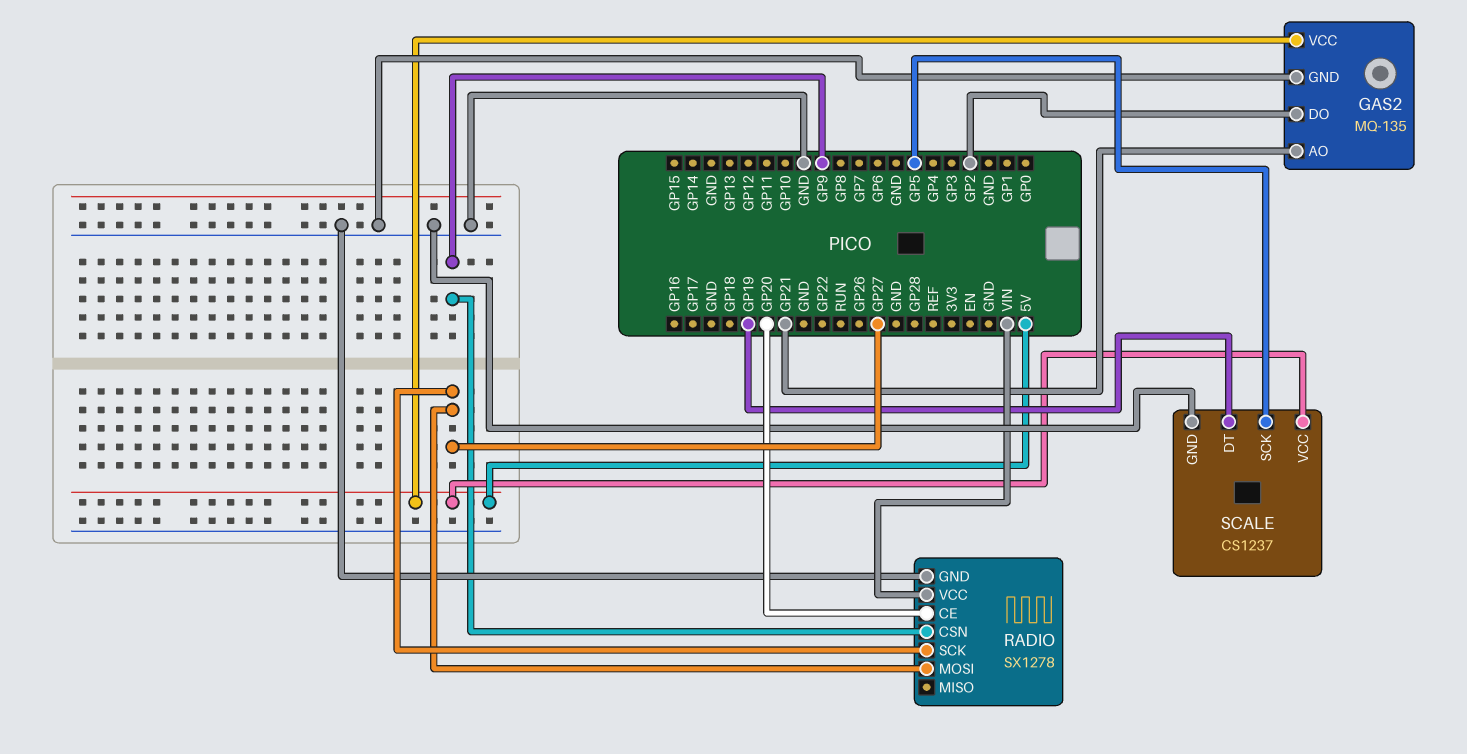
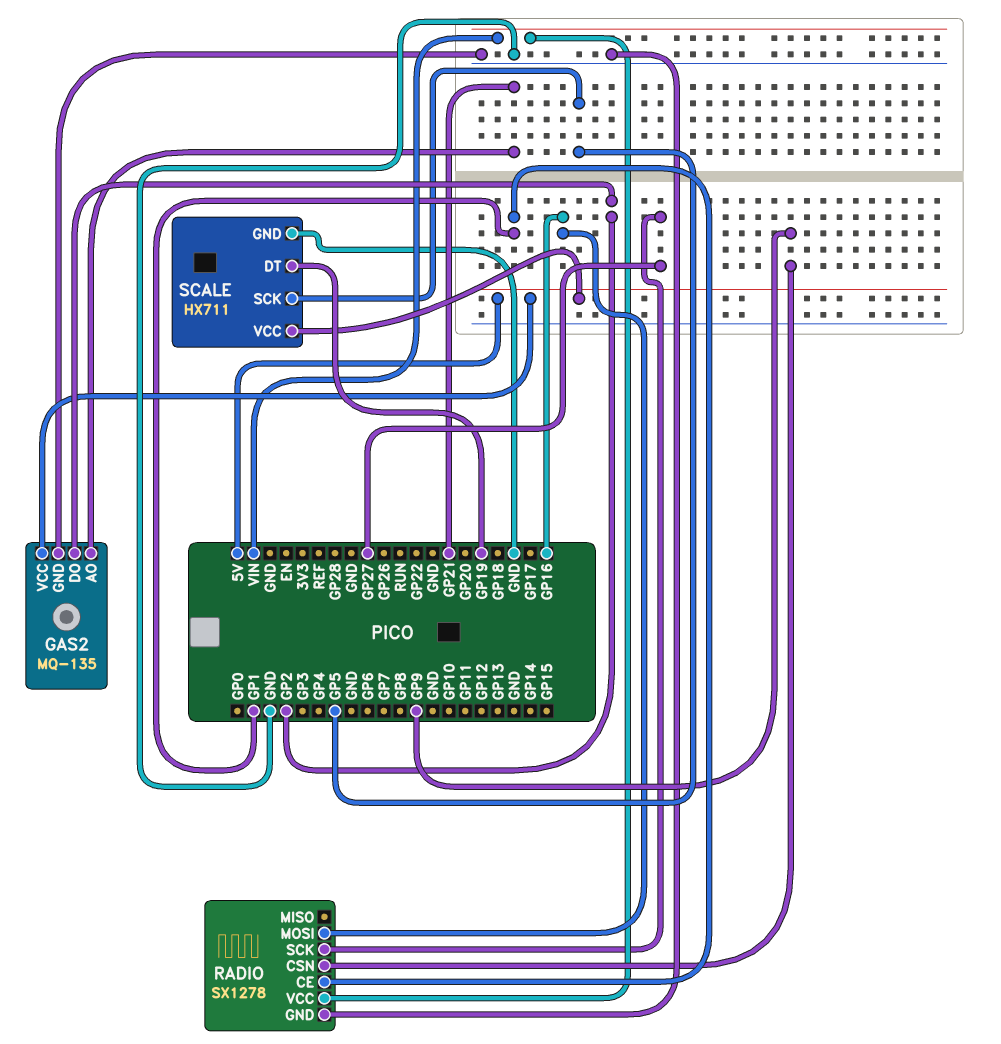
RADIO pin CE: GP20 -> GP1
RADIO pin MOSI: GP27 -> GP16
SCALE: CS1237 -> HX711

